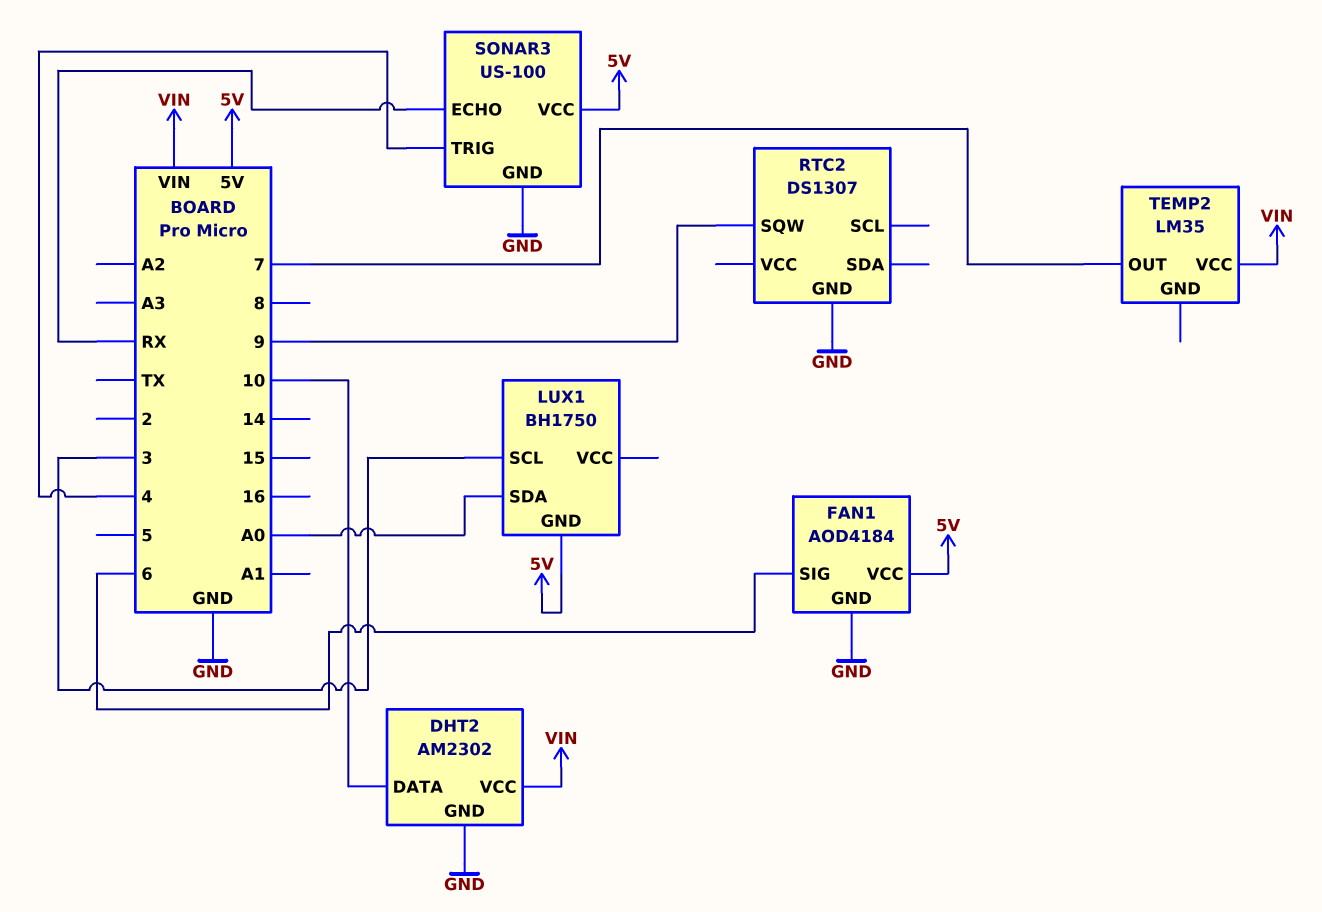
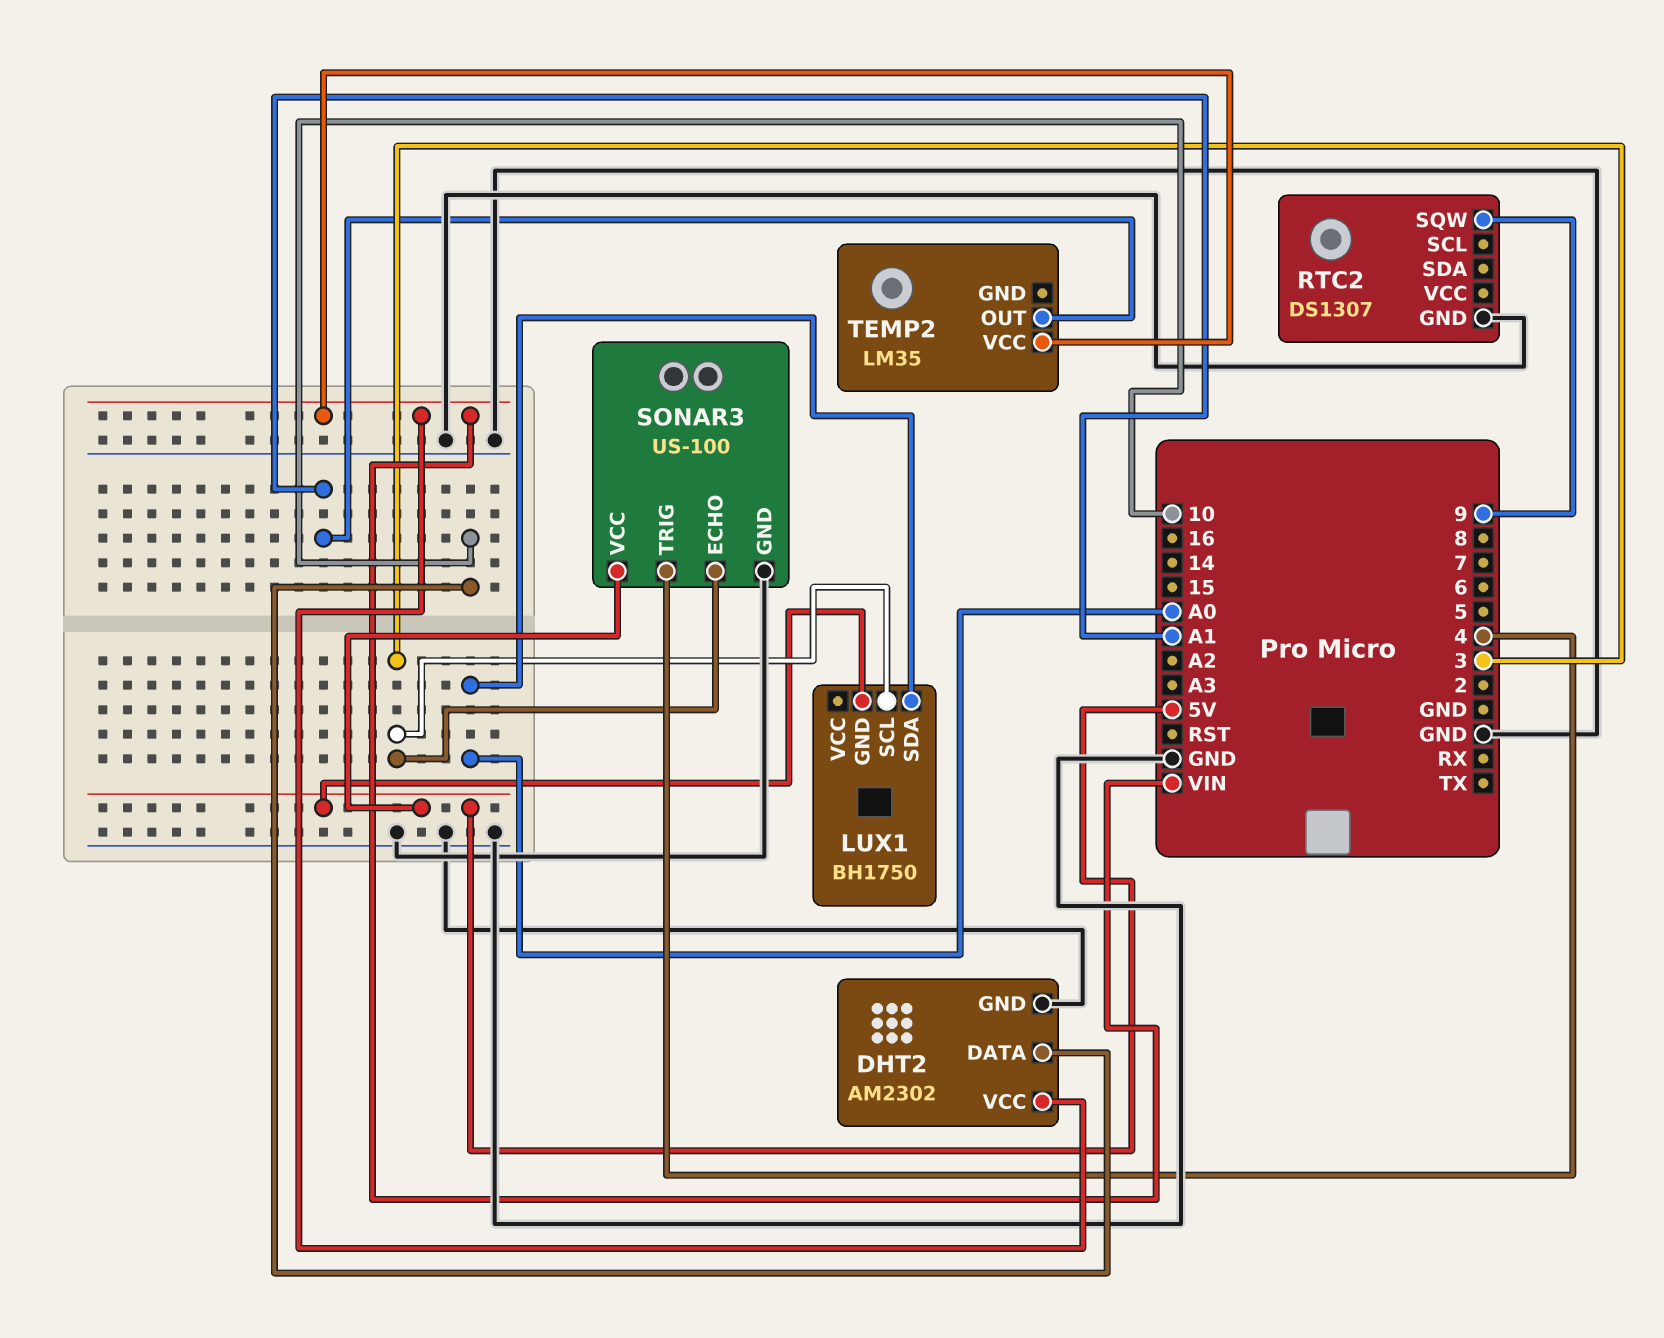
FAN1: AOD4184 -> none
FAN1 pin GND: GND -> none
FAN1 pin SIG: 6 -> none
FAN1 pin VCC: 5V -> none
SONAR3 pin ECHO: RX -> 3
TEMP2 pin OUT: 7 -> A1

